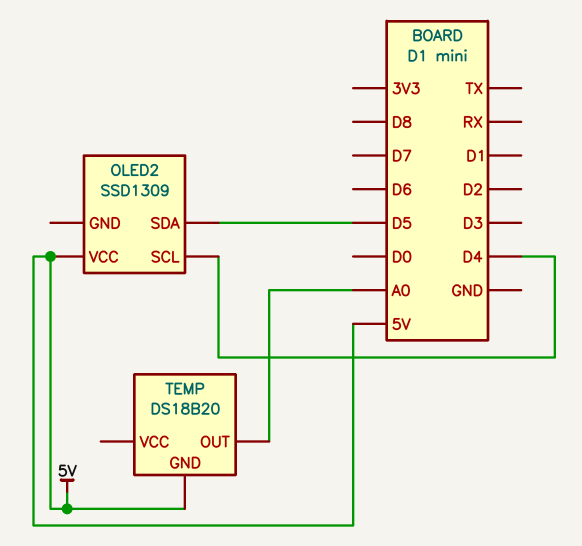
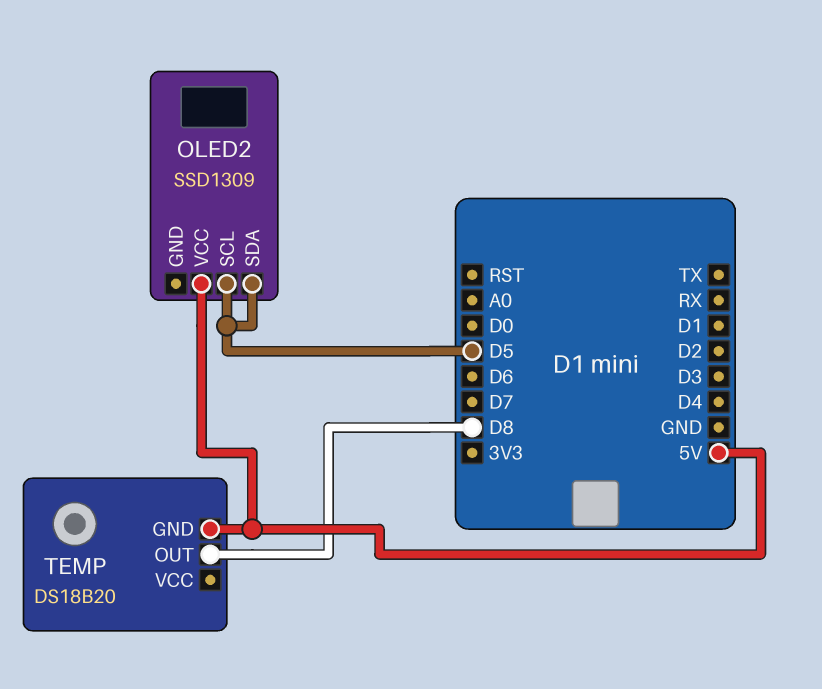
OLED2 pin SCL: D4 -> D5
TEMP pin OUT: A0 -> D8

